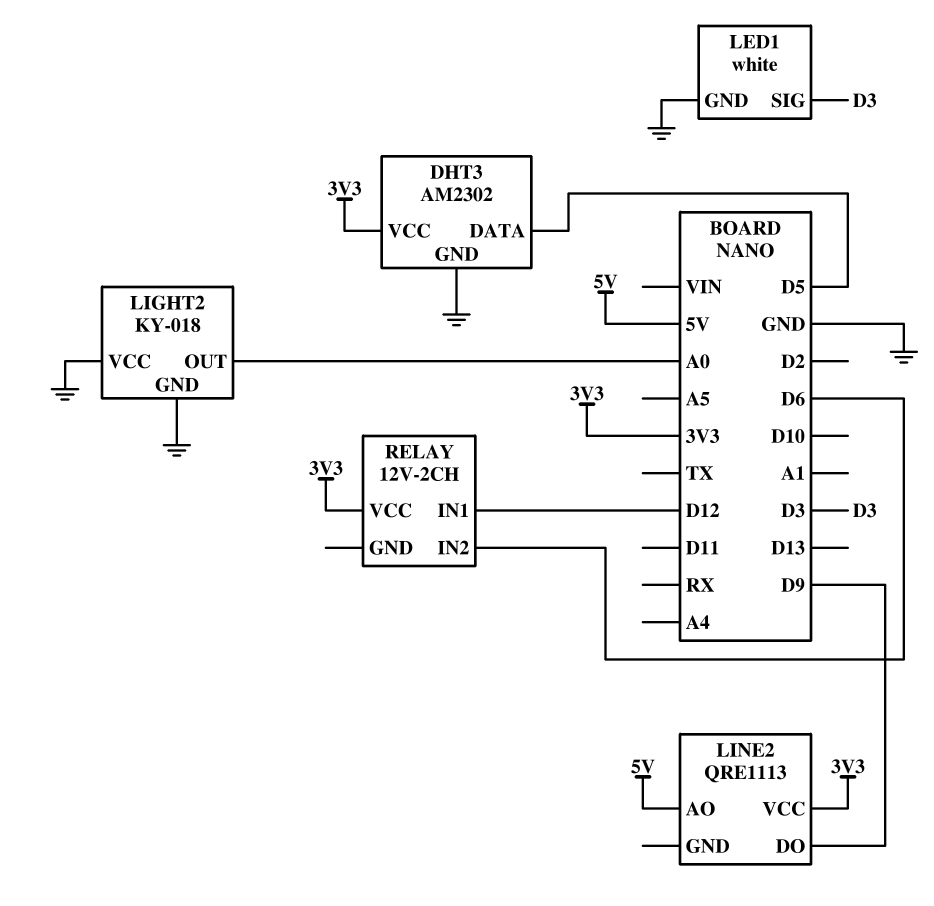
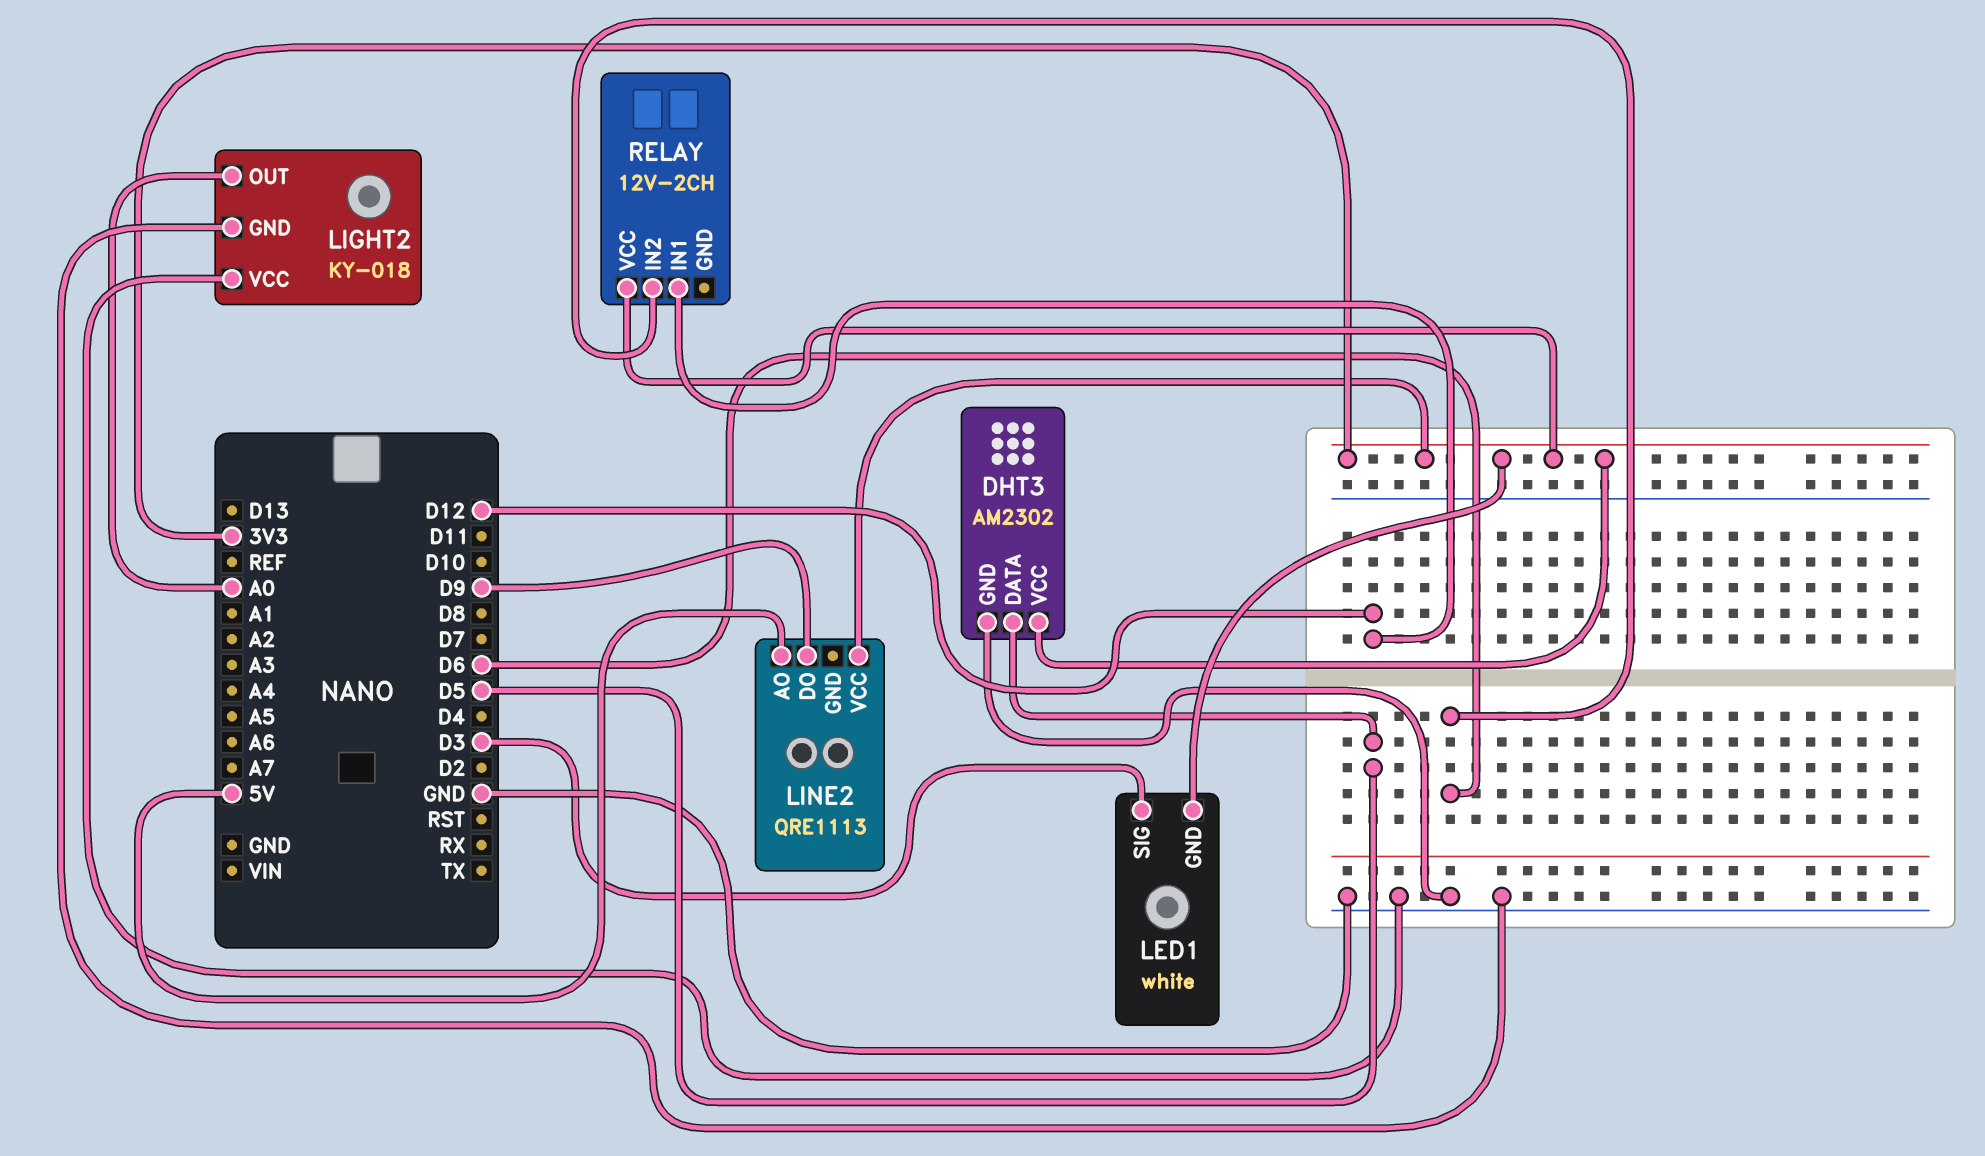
LED1 pin GND: GND -> 3V3

